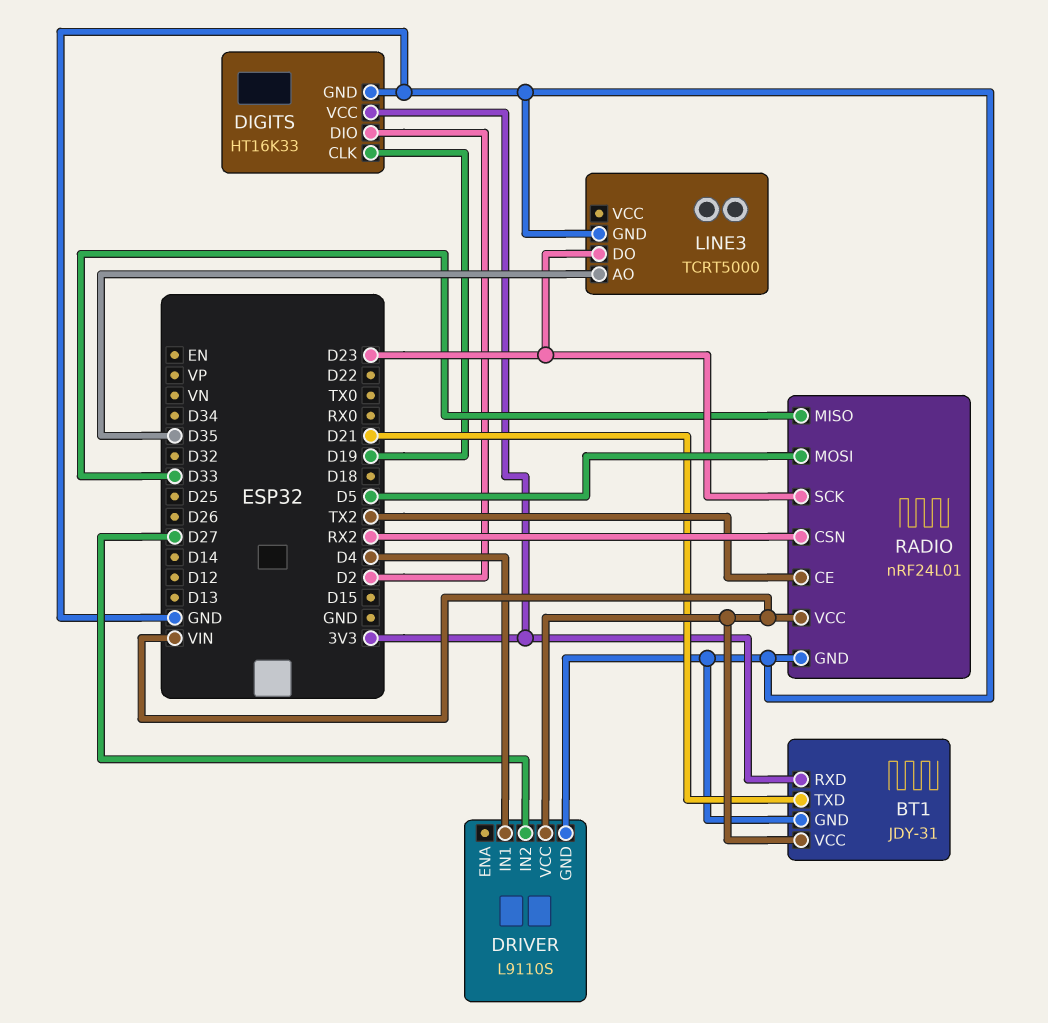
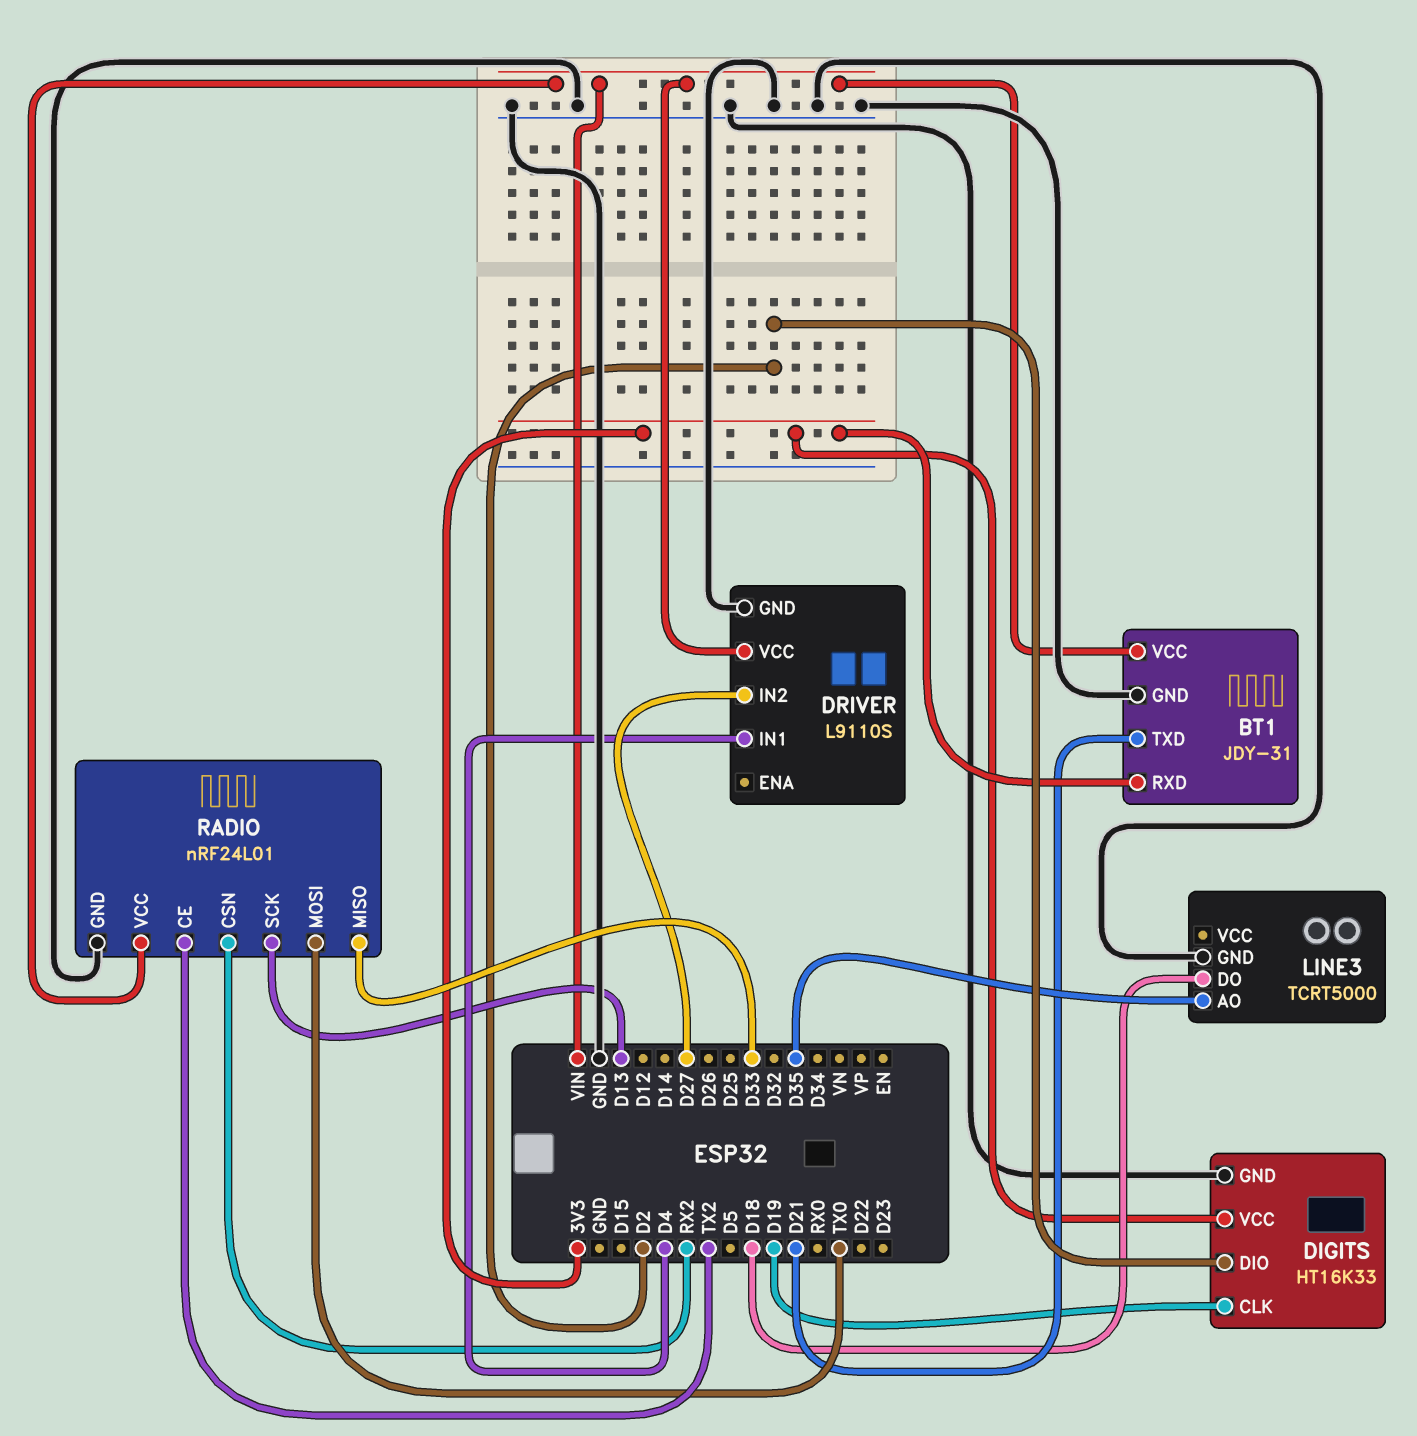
LINE3 pin DO: D23 -> D18
RADIO pin MOSI: D5 -> TX0
RADIO pin SCK: D23 -> D13

